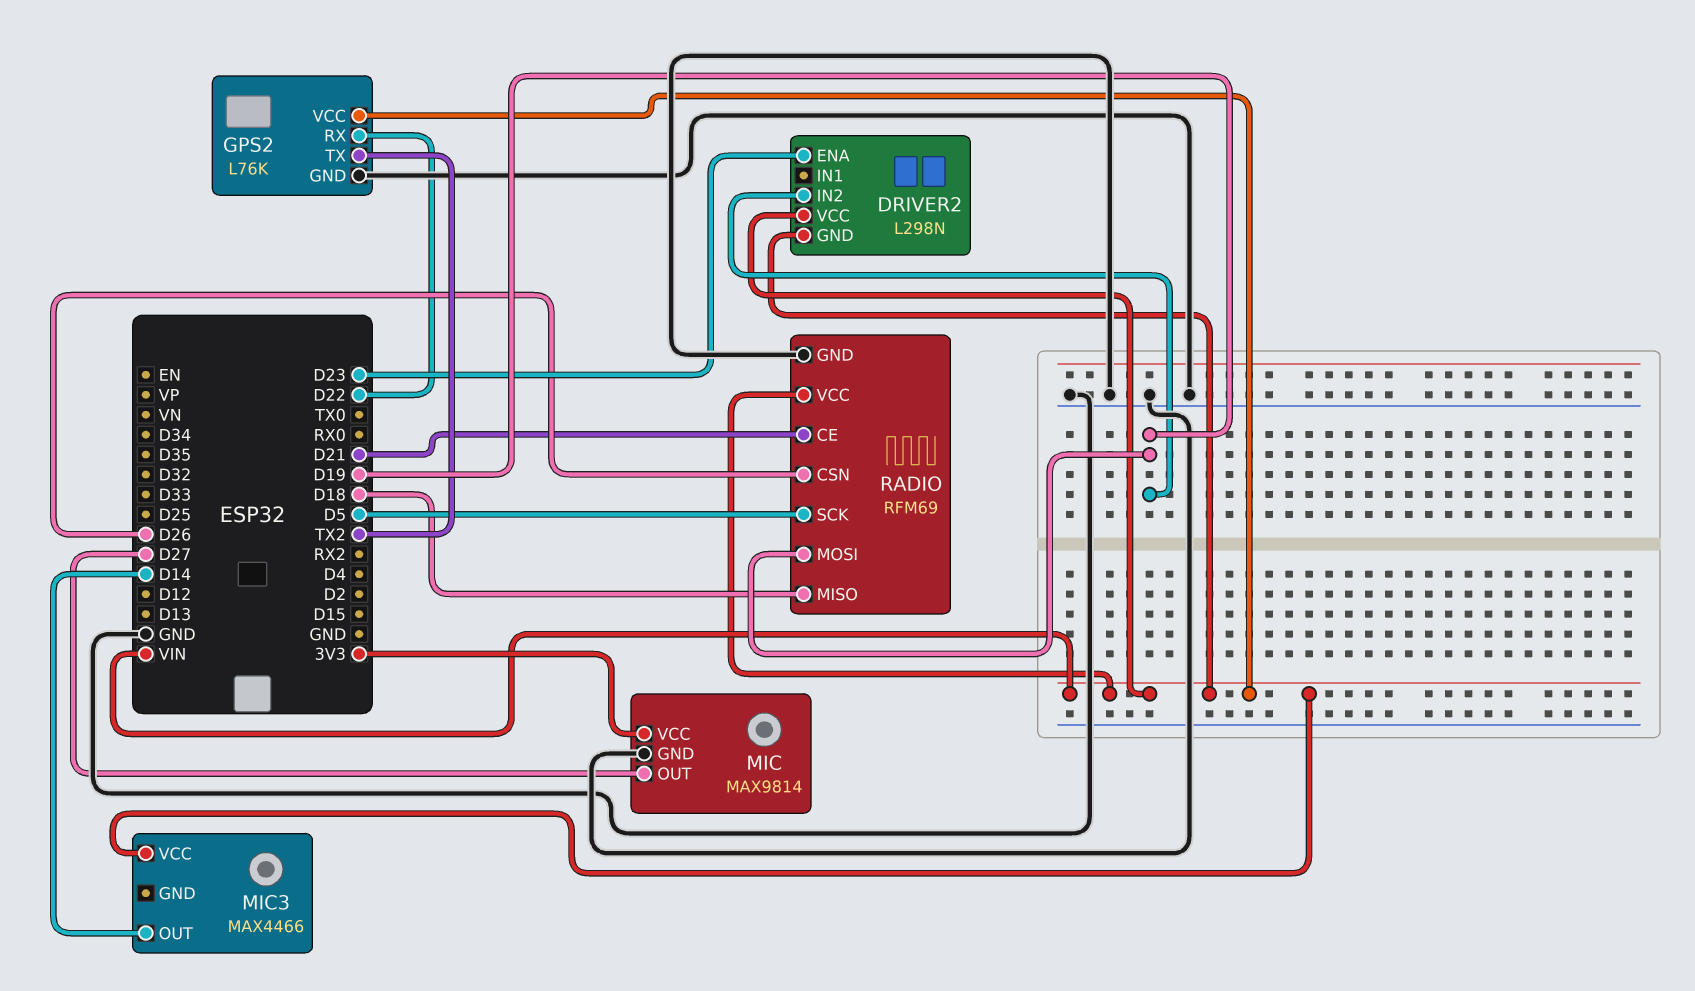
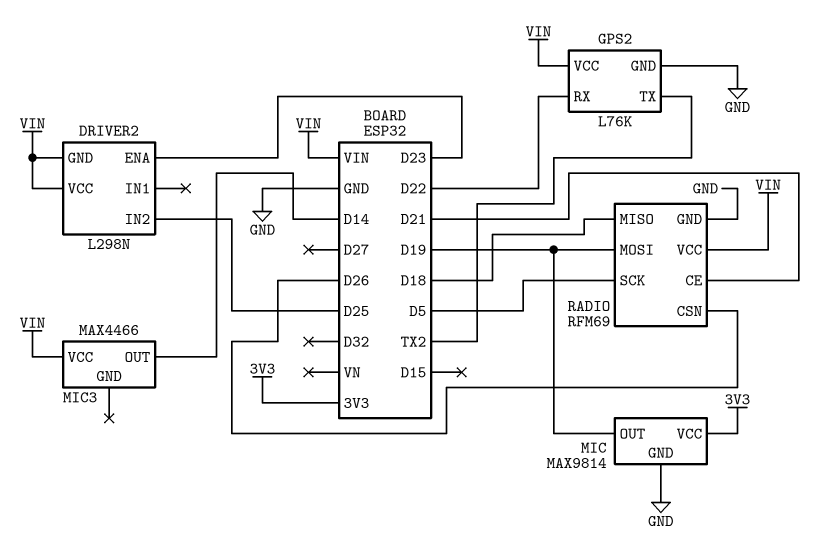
DRIVER2 pin IN2: D19 -> D25
MIC pin OUT: D27 -> D19

